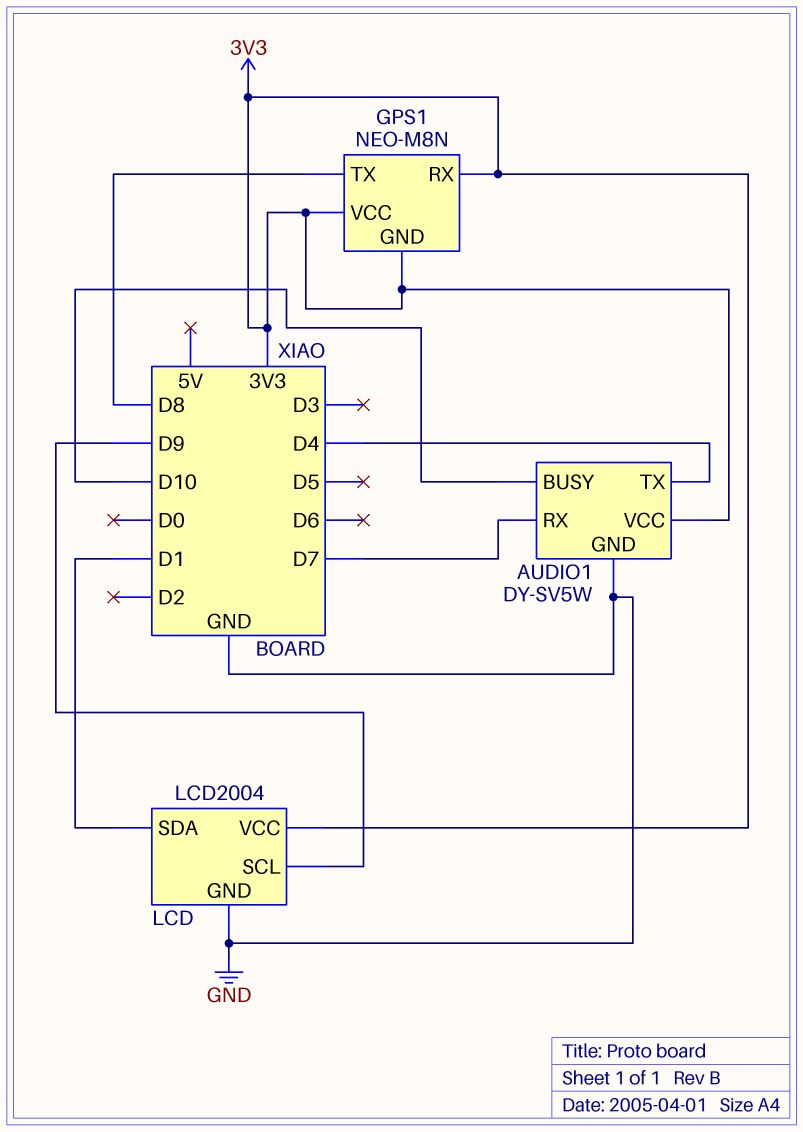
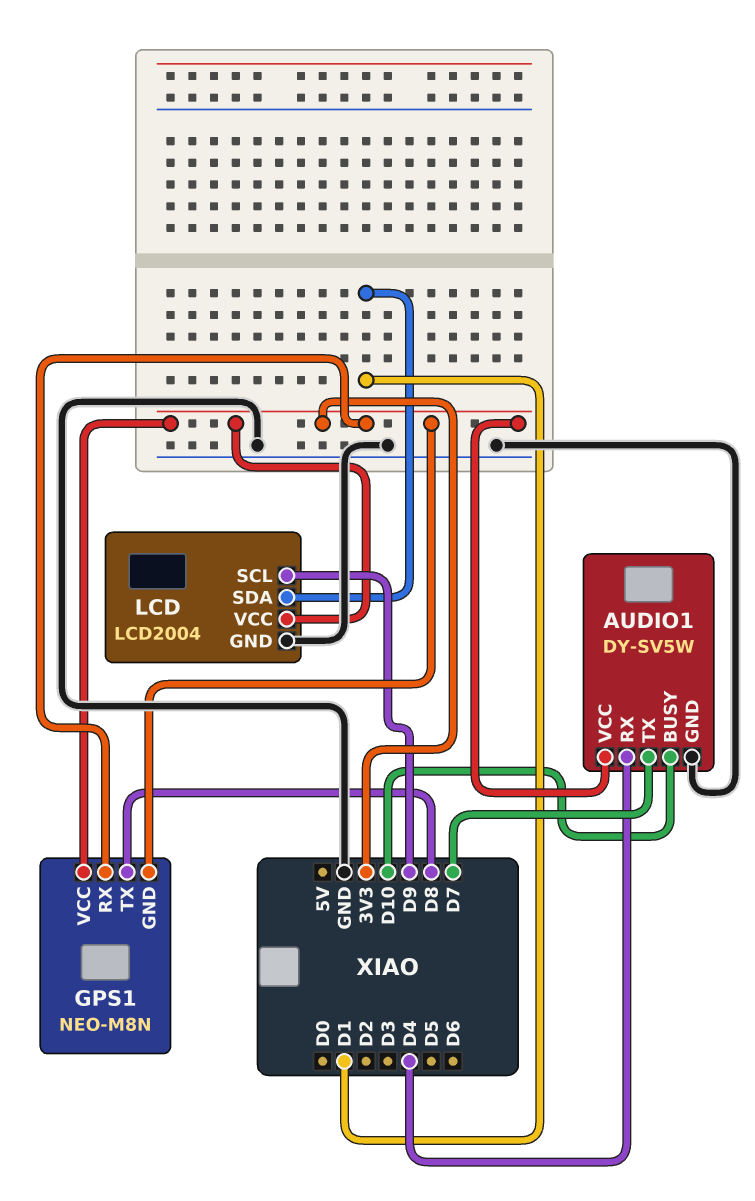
AUDIO1 pin RX: D7 -> D4
AUDIO1 pin TX: D4 -> D7

